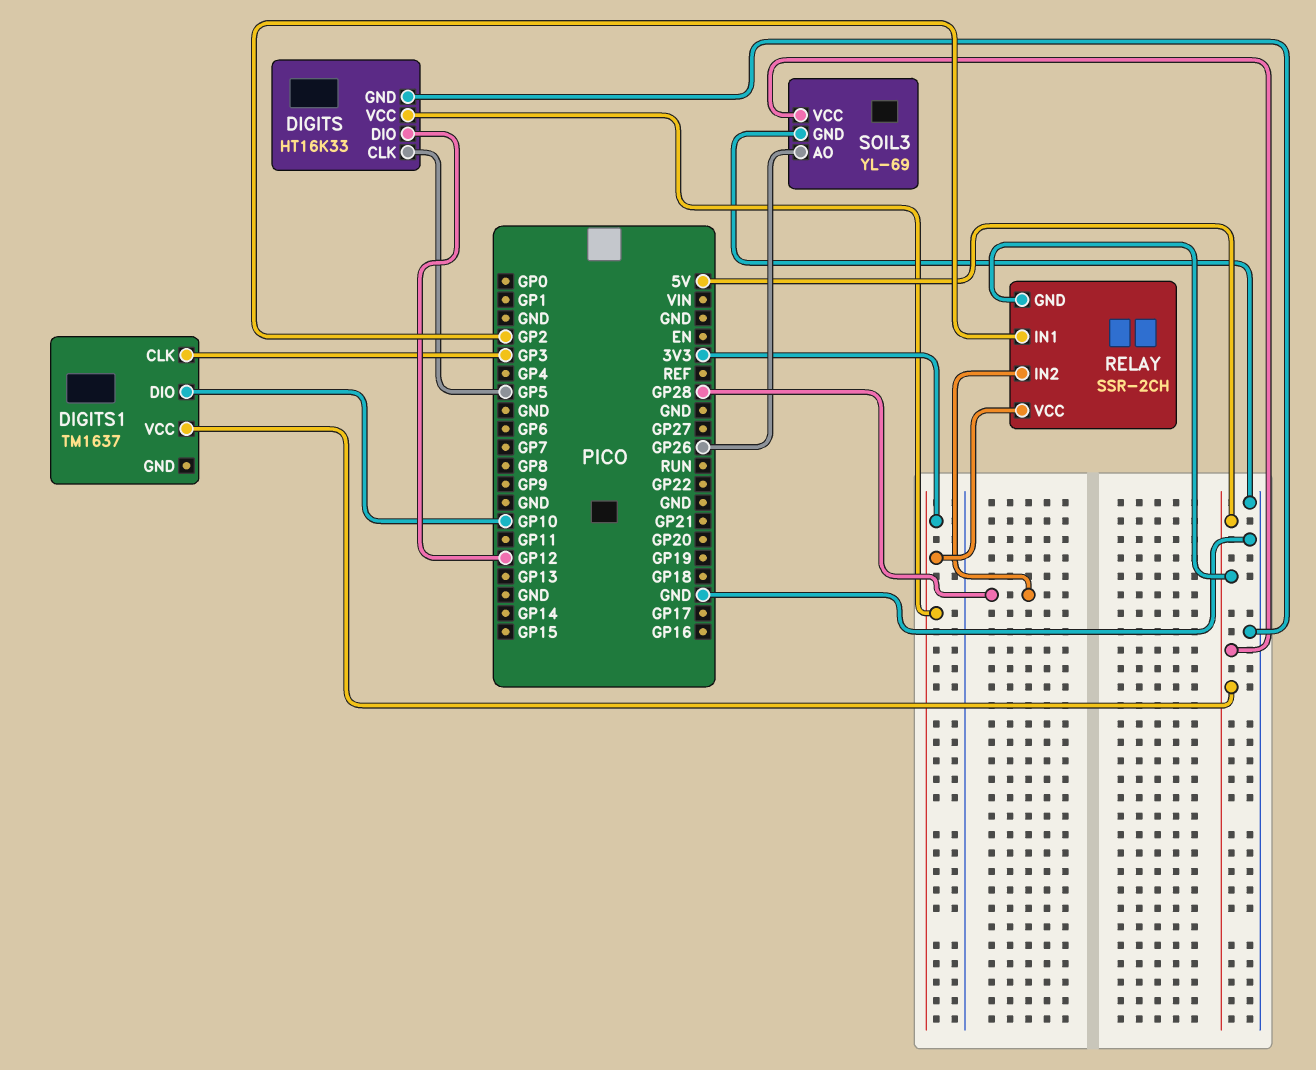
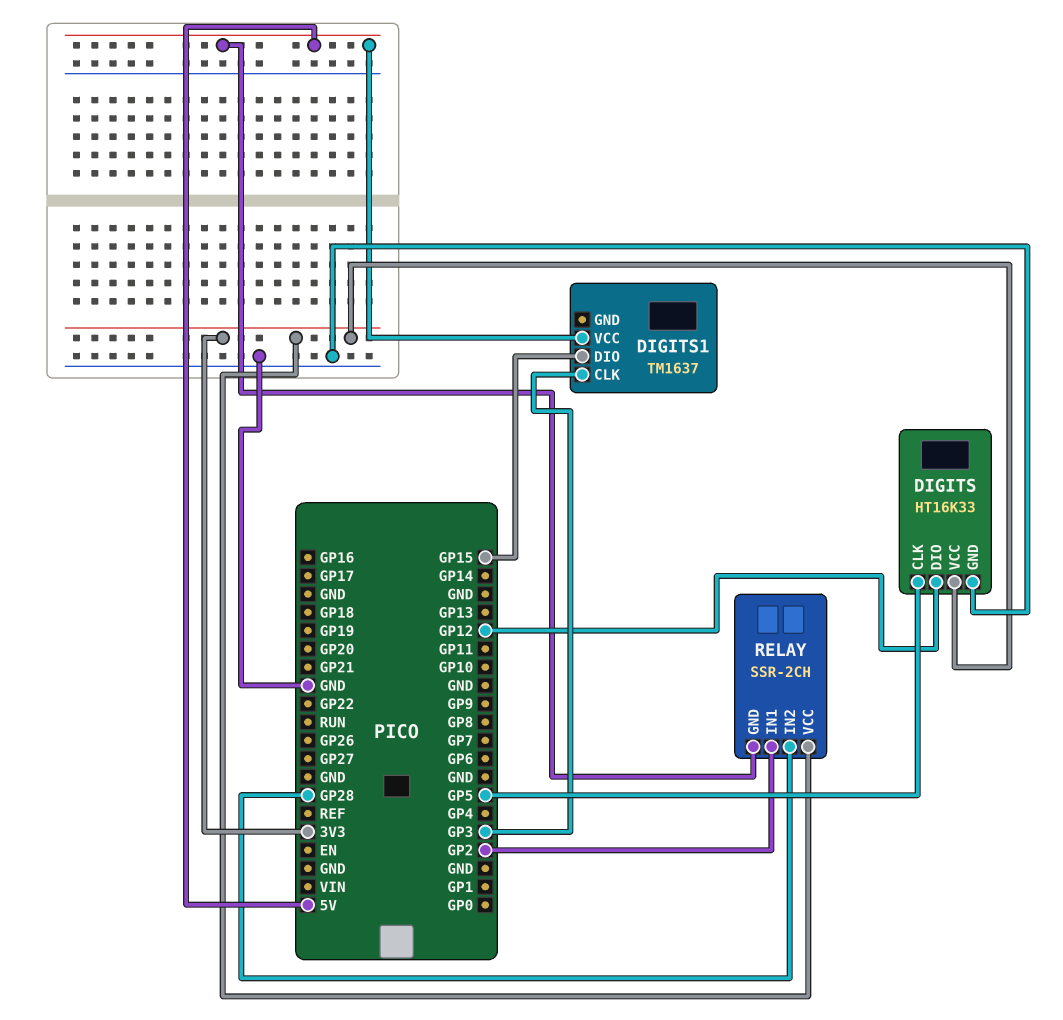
DIGITS1 pin DIO: GP10 -> GP15
SOIL3: YL-69 -> none
SOIL3 pin AO: GP26 -> none
SOIL3 pin GND: GND -> none
SOIL3 pin VCC: 5V -> none

